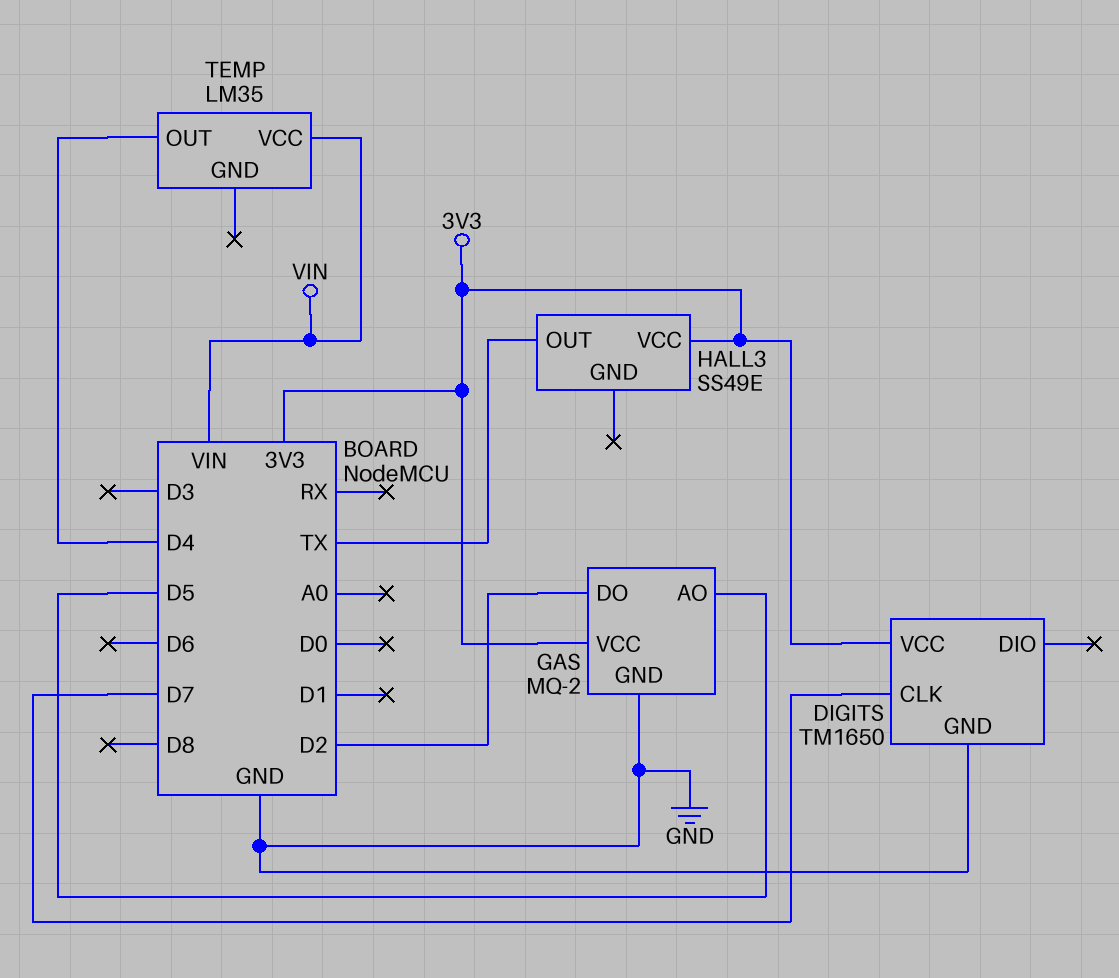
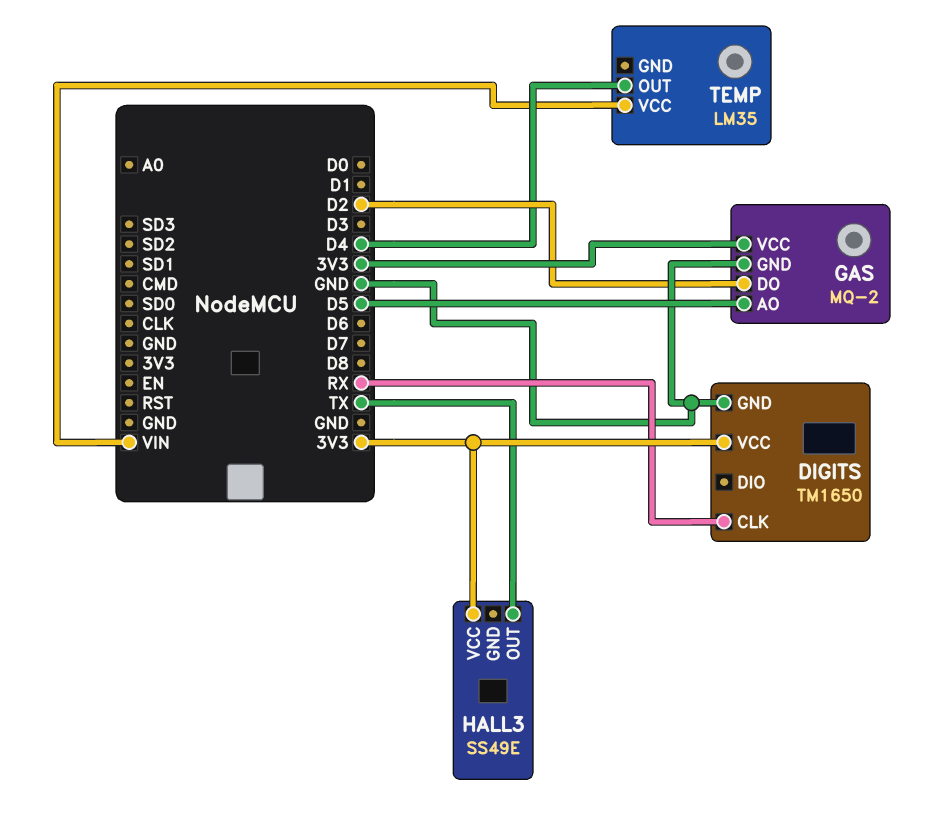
DIGITS pin CLK: D7 -> RX

